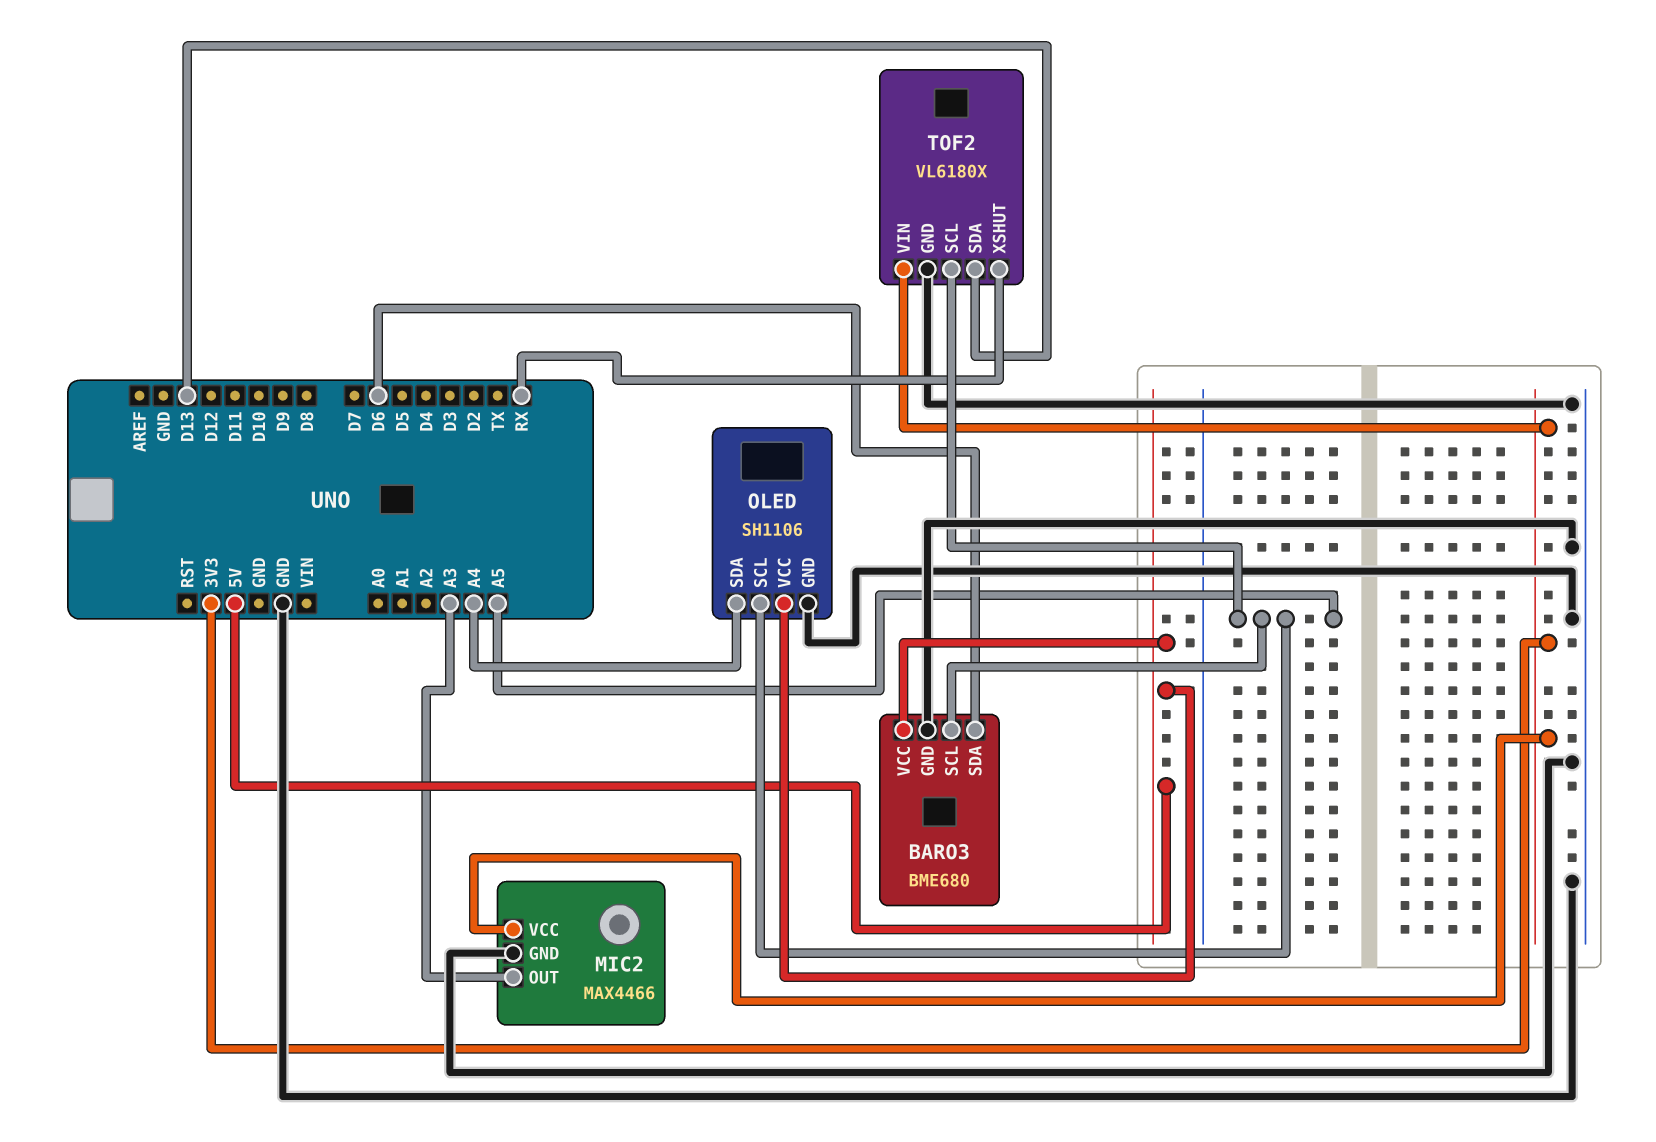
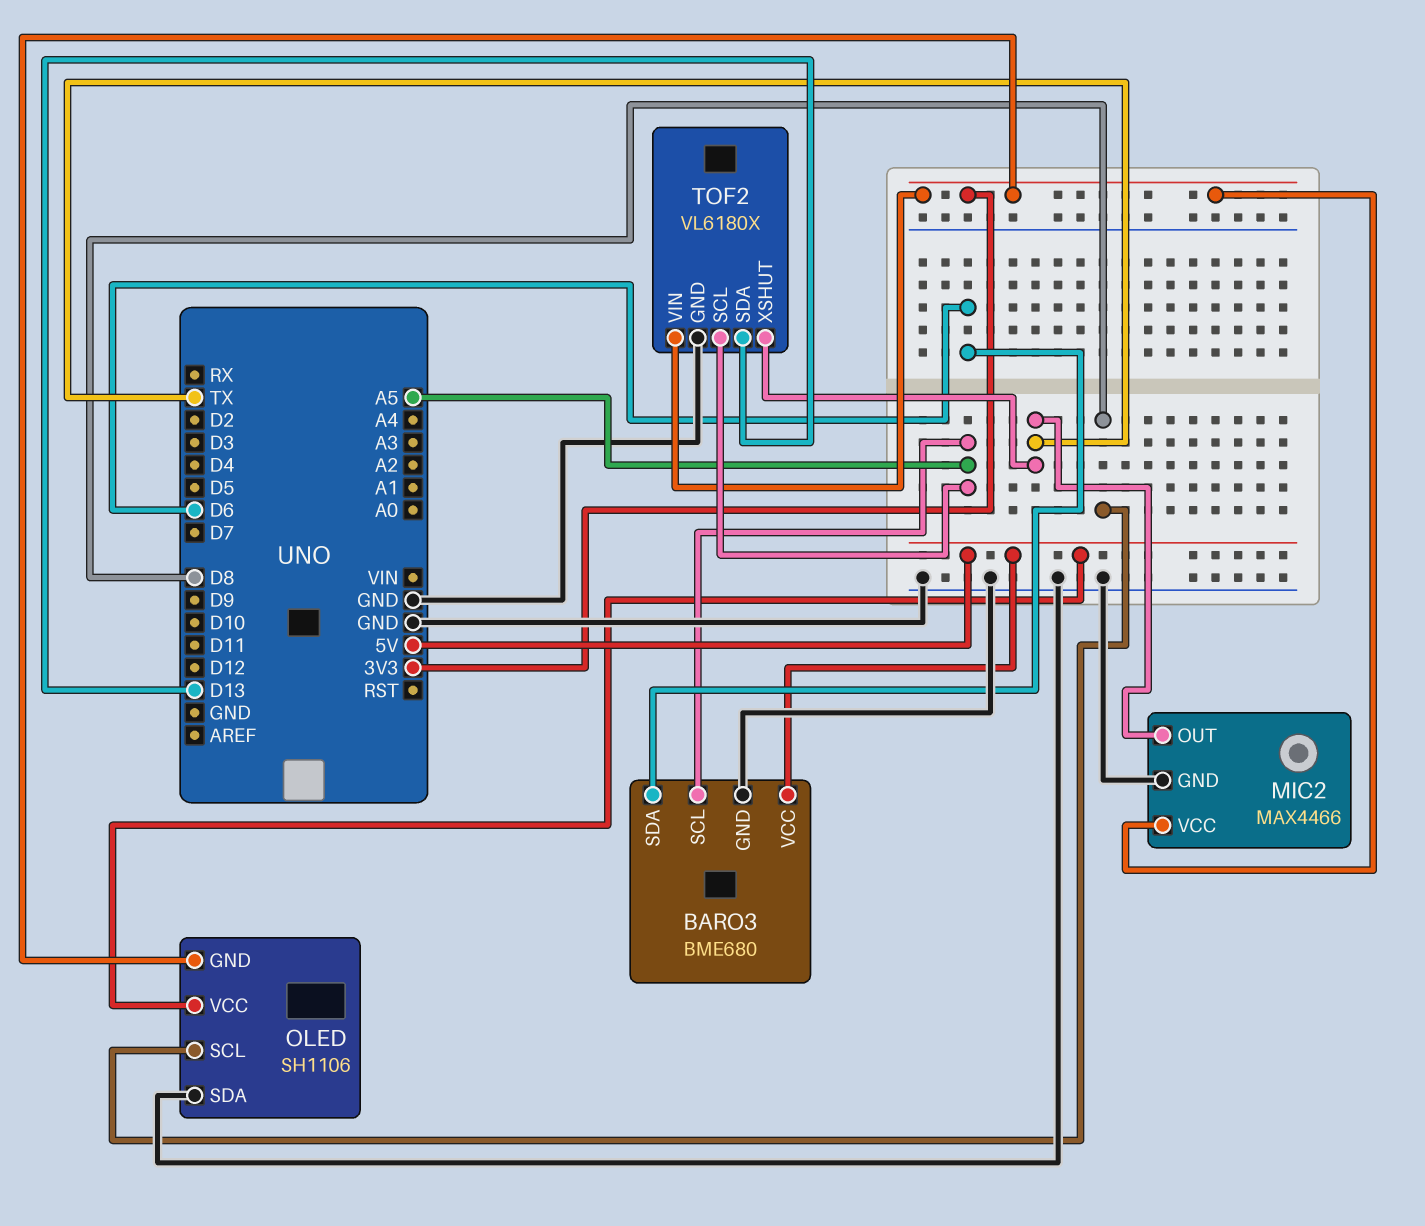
MIC2 pin OUT: A3 -> TX
OLED pin GND: GND -> 3V3
OLED pin SCL: A5 -> D8
OLED pin SDA: A4 -> GND
TOF2 pin XSHUT: RX -> TX

